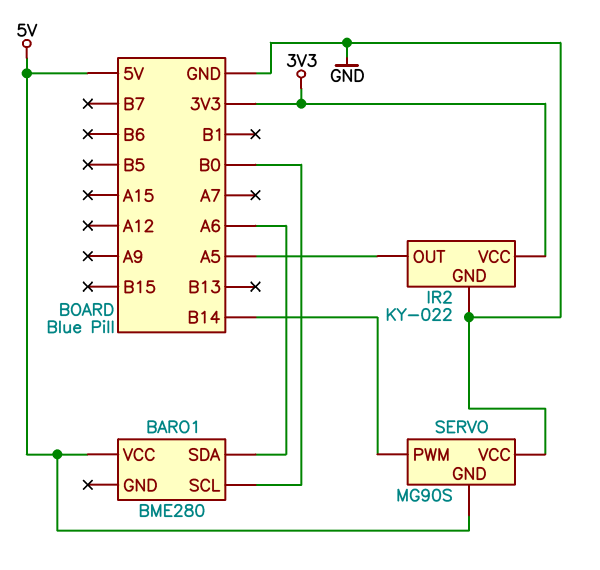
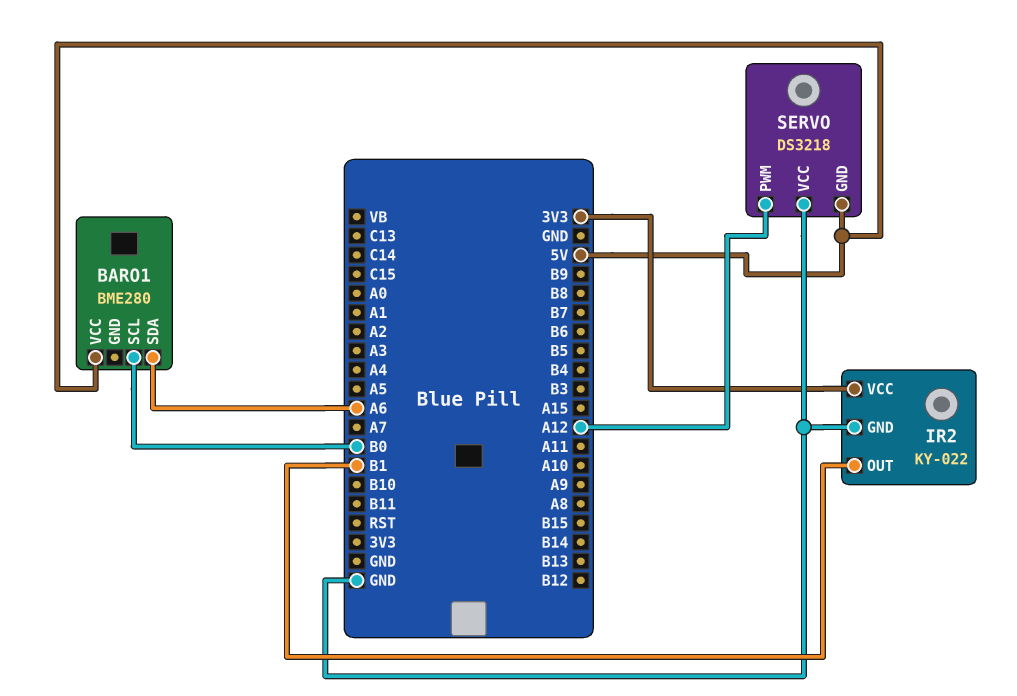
IR2 pin OUT: A5 -> B1
SERVO: MG90S -> DS3218
SERVO pin PWM: B14 -> A12

